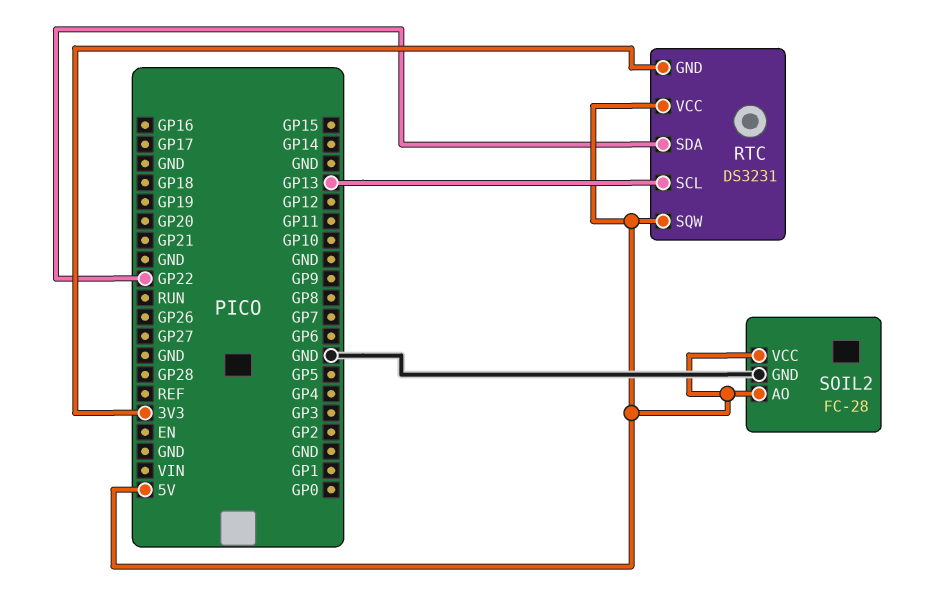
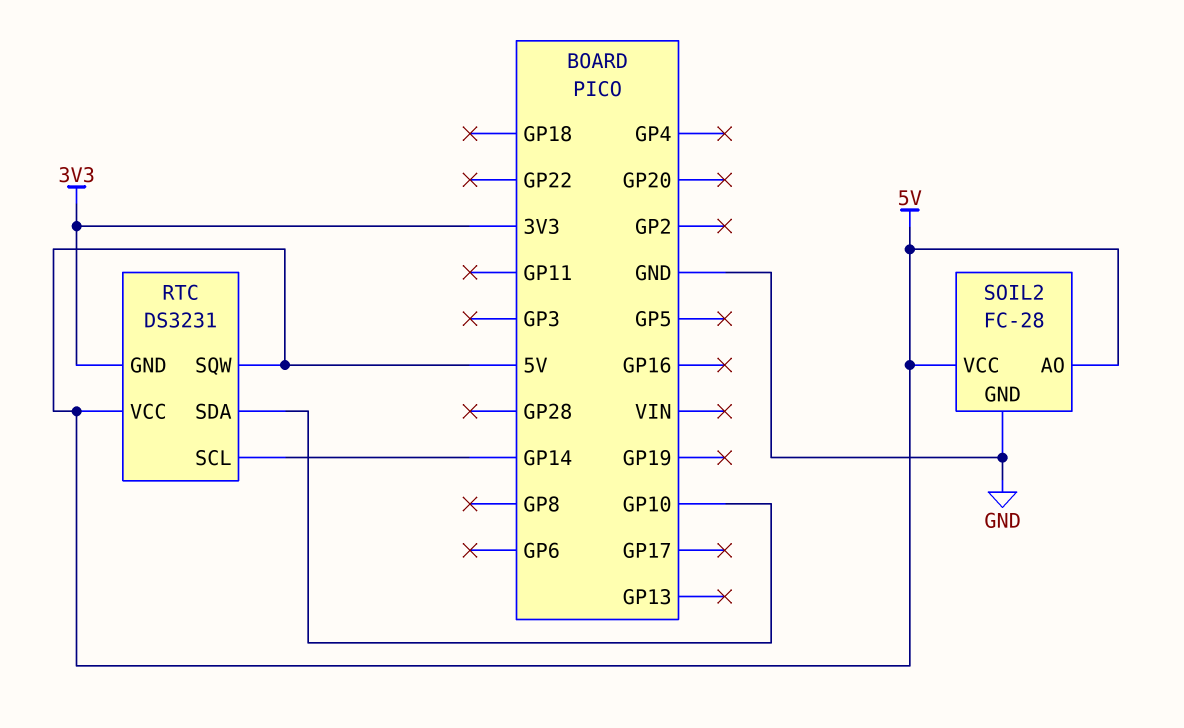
RTC pin SCL: GP13 -> GP14
RTC pin SDA: GP22 -> GP10

